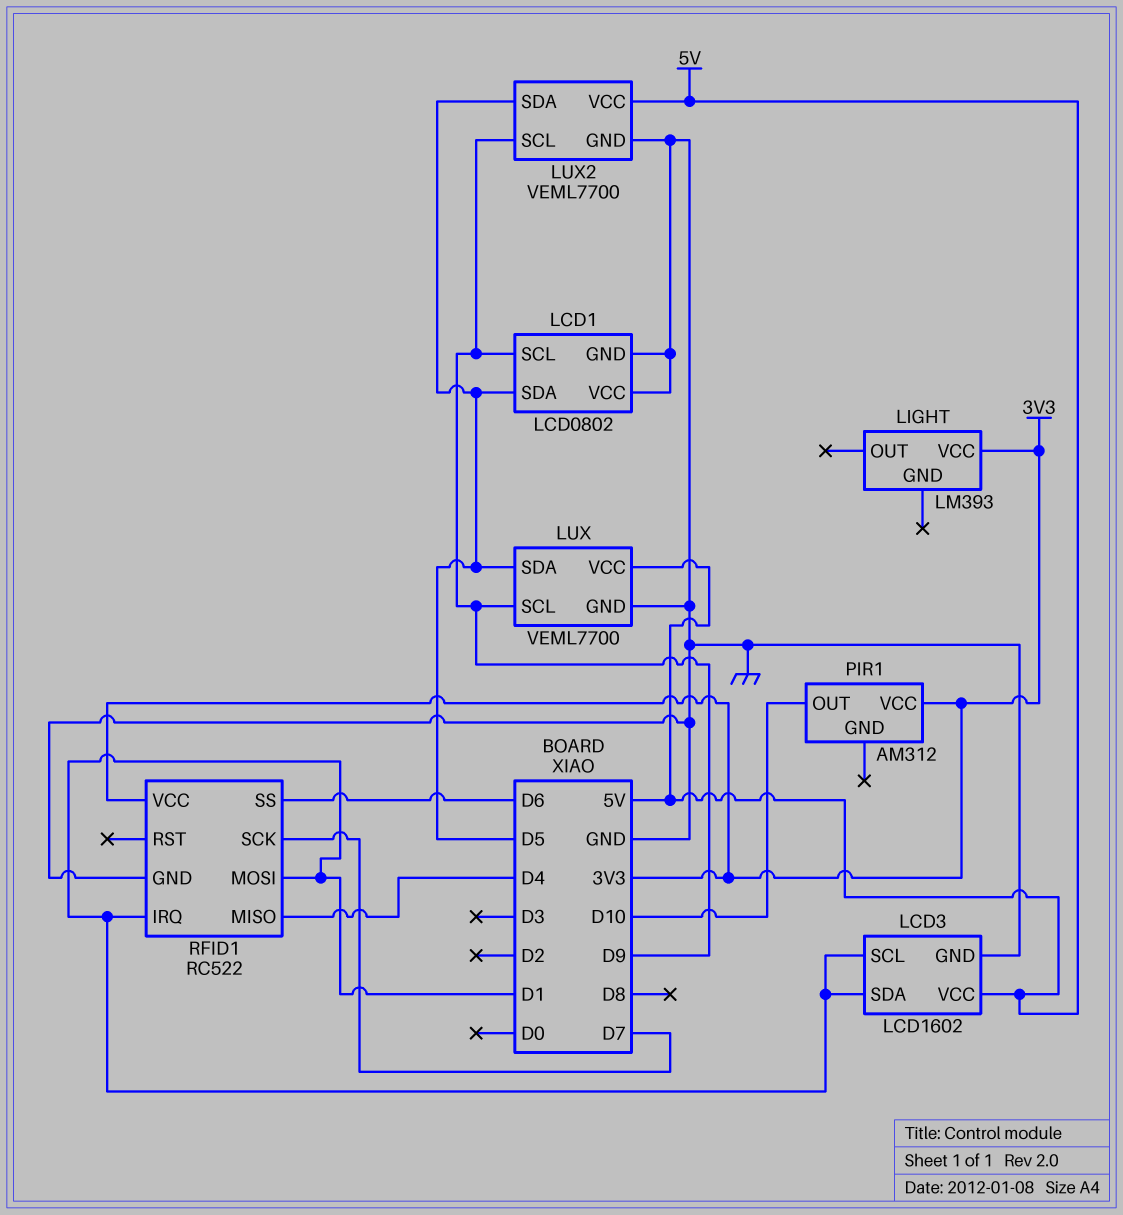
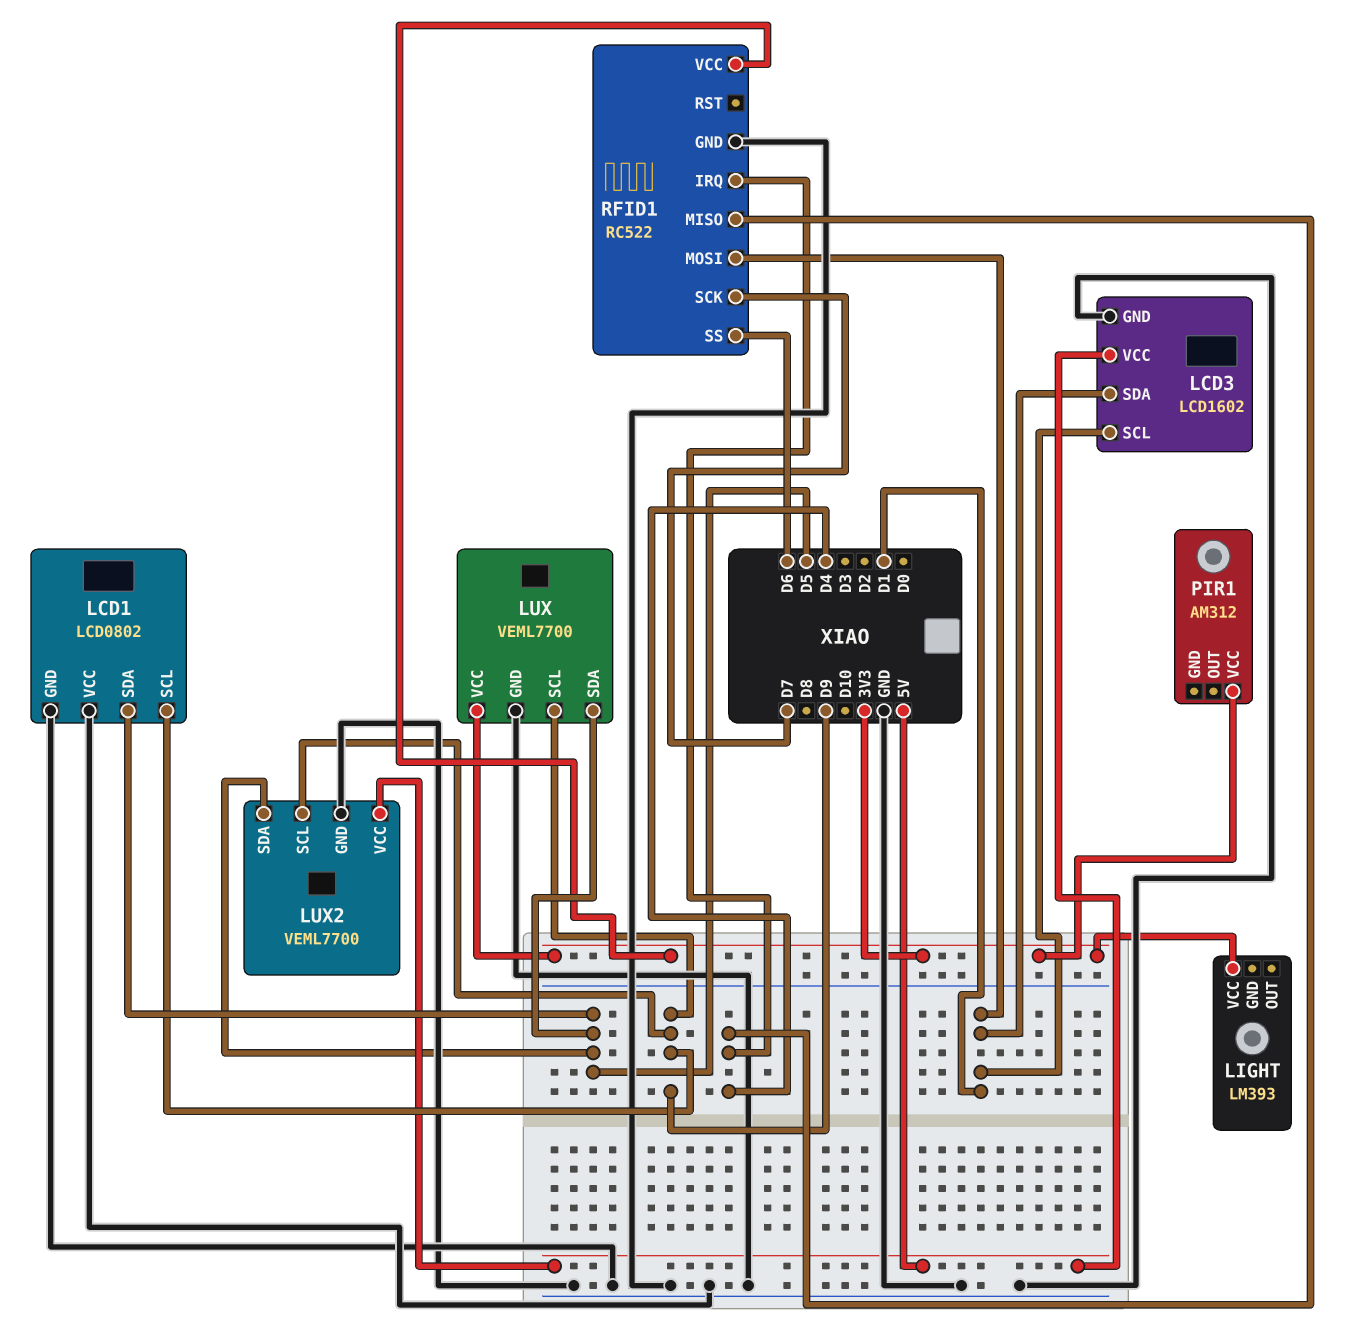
LUX pin VCC: 5V -> 3V3
PIR1 pin OUT: D10 -> none
RFID1 pin IRQ: D1 -> D4

